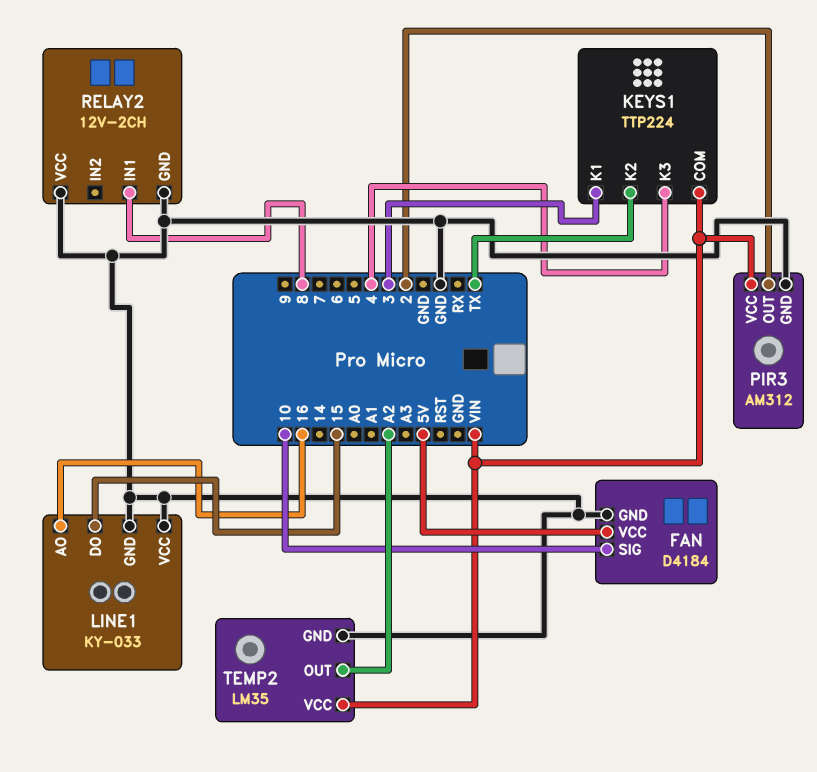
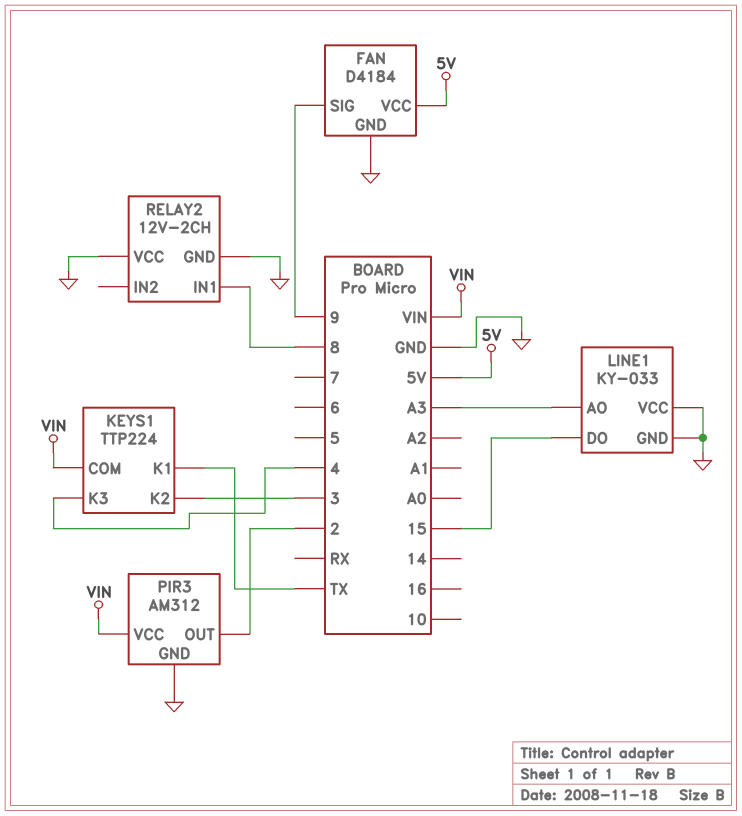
FAN pin SIG: 10 -> 9
KEYS1 pin K1: 3 -> TX
KEYS1 pin K2: TX -> 3
LINE1 pin AO: 16 -> A3
TEMP2: LM35 -> none
TEMP2 pin GND: GND -> none
TEMP2 pin OUT: A2 -> none
TEMP2 pin VCC: VIN -> none

